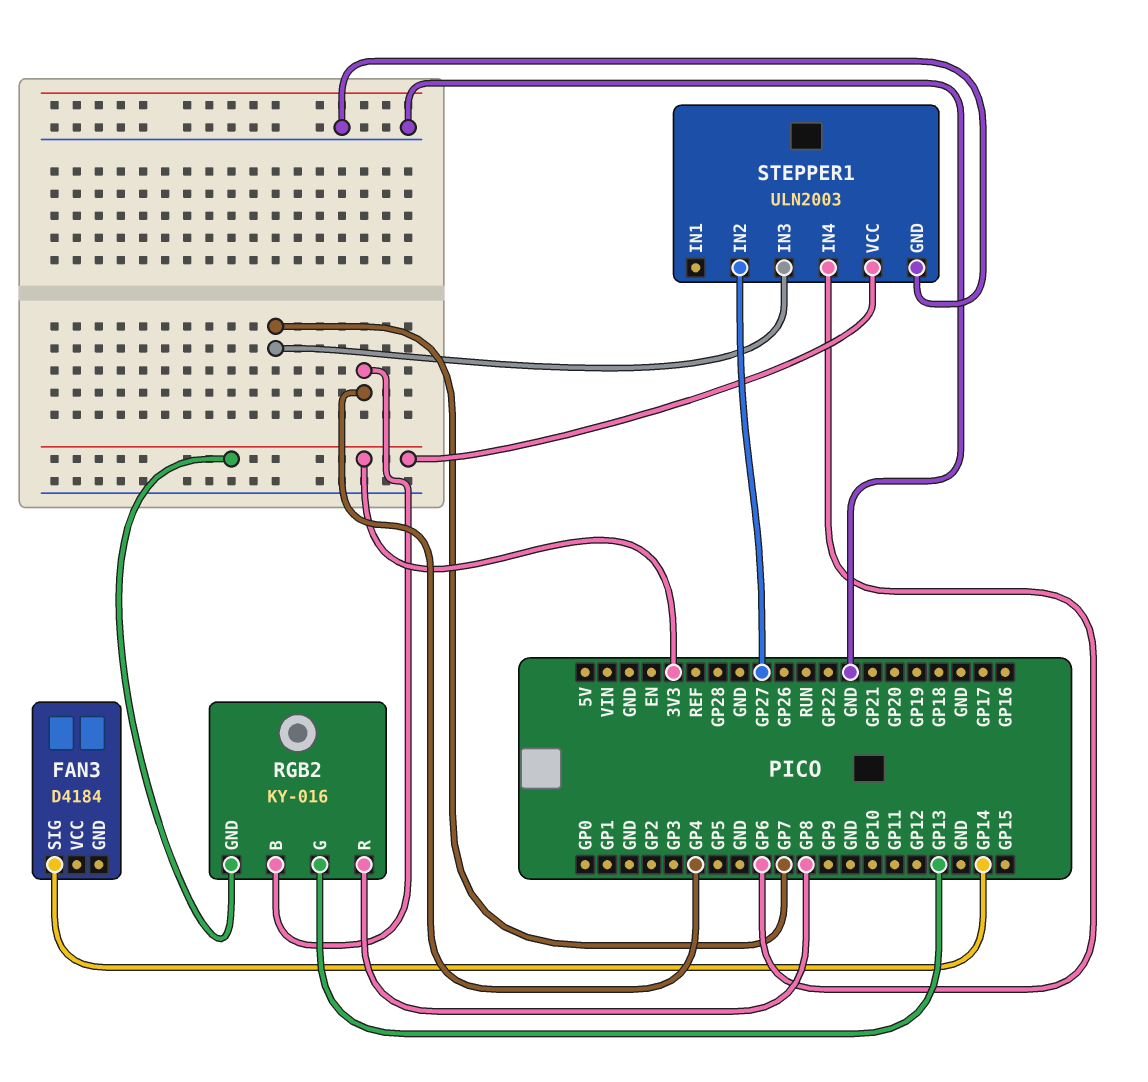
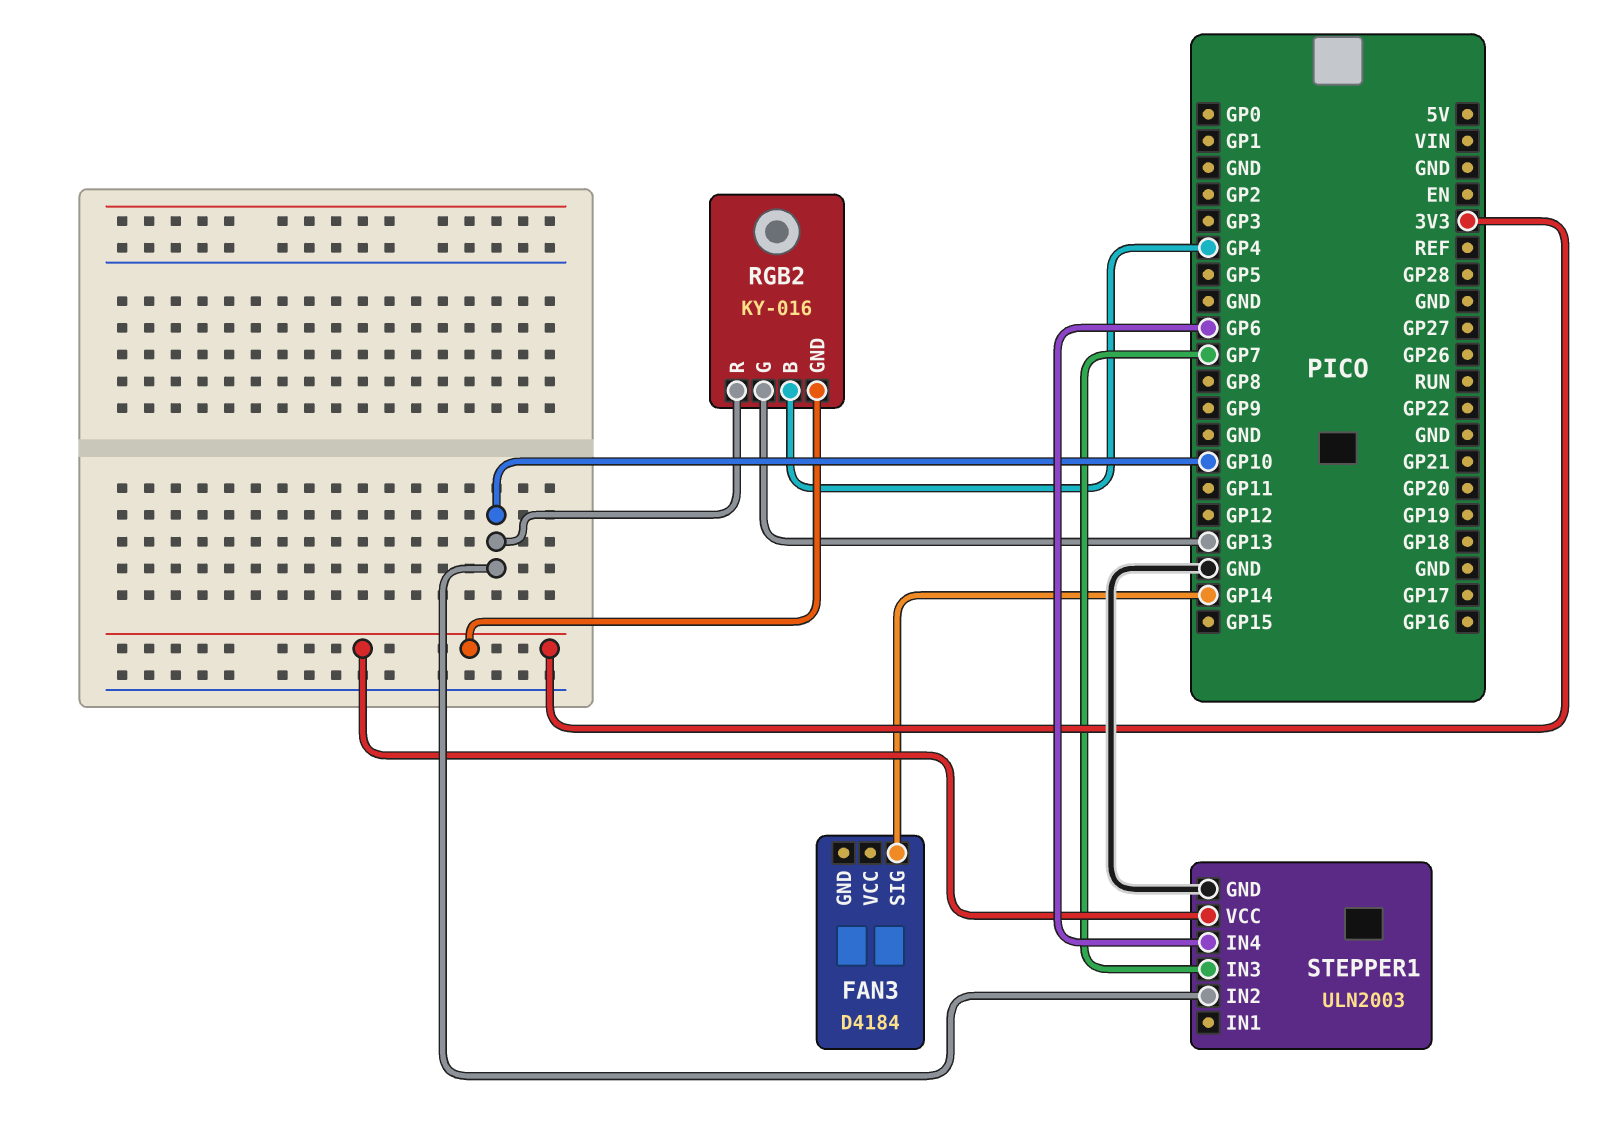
RGB2 pin R: GP8 -> GP10
STEPPER1 pin IN2: GP27 -> GP10

